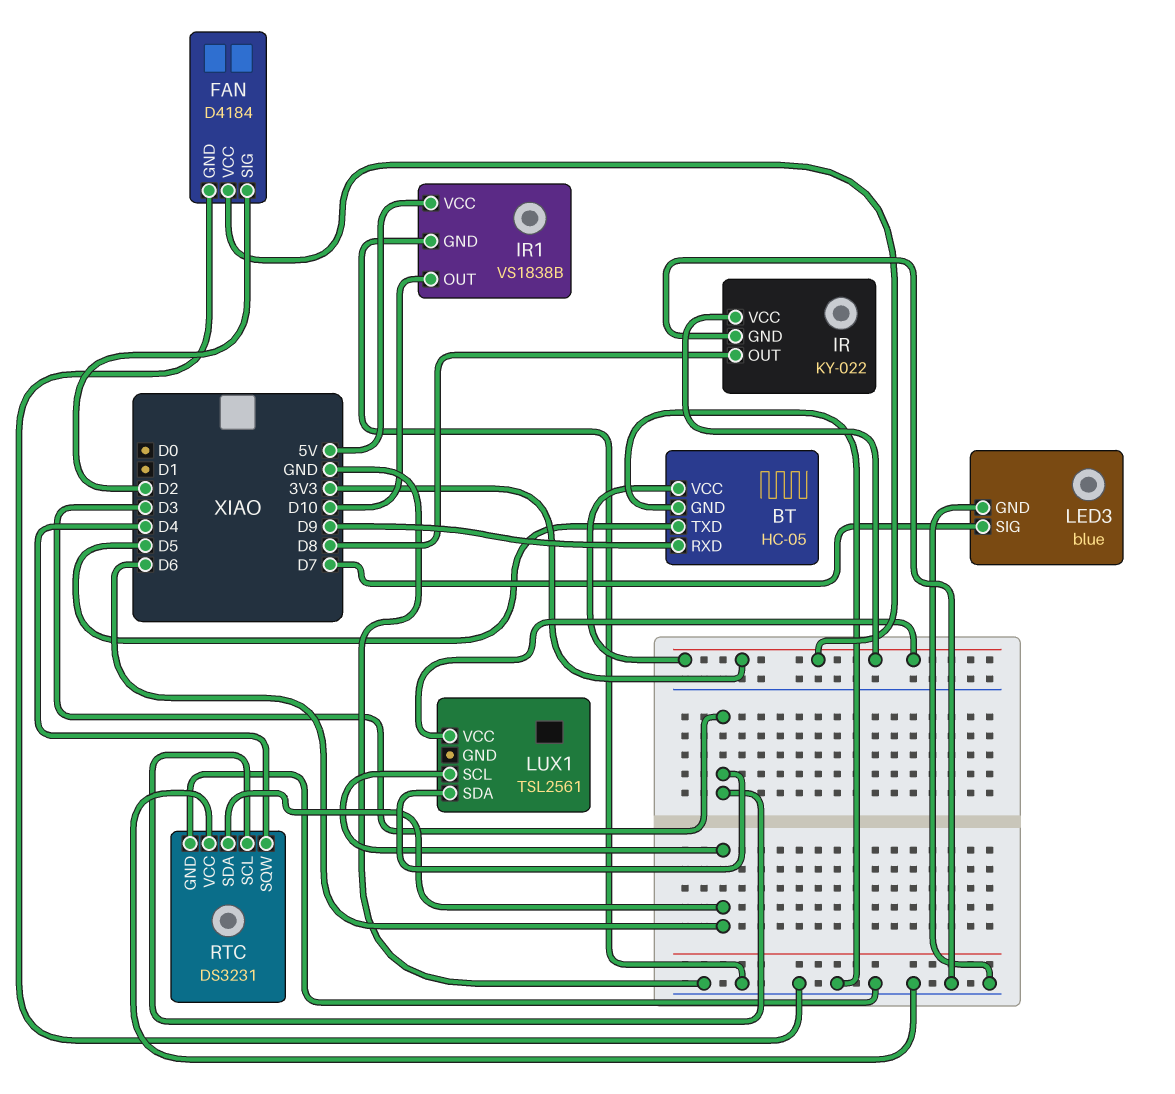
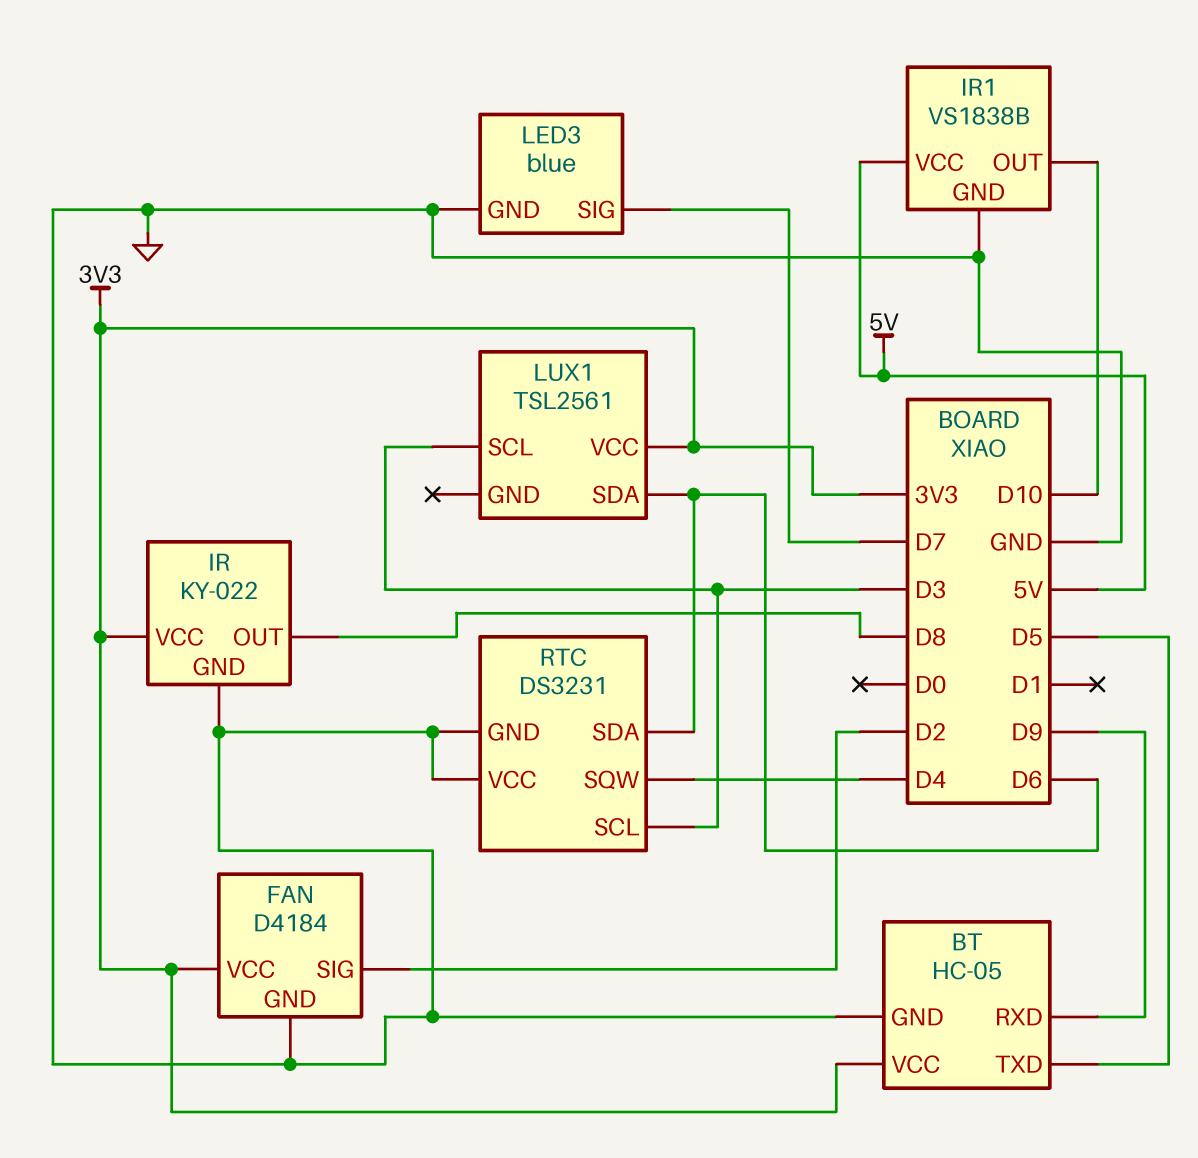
LUX1 pin SCL: D6 -> D3
LUX1 pin SDA: D3 -> D6

